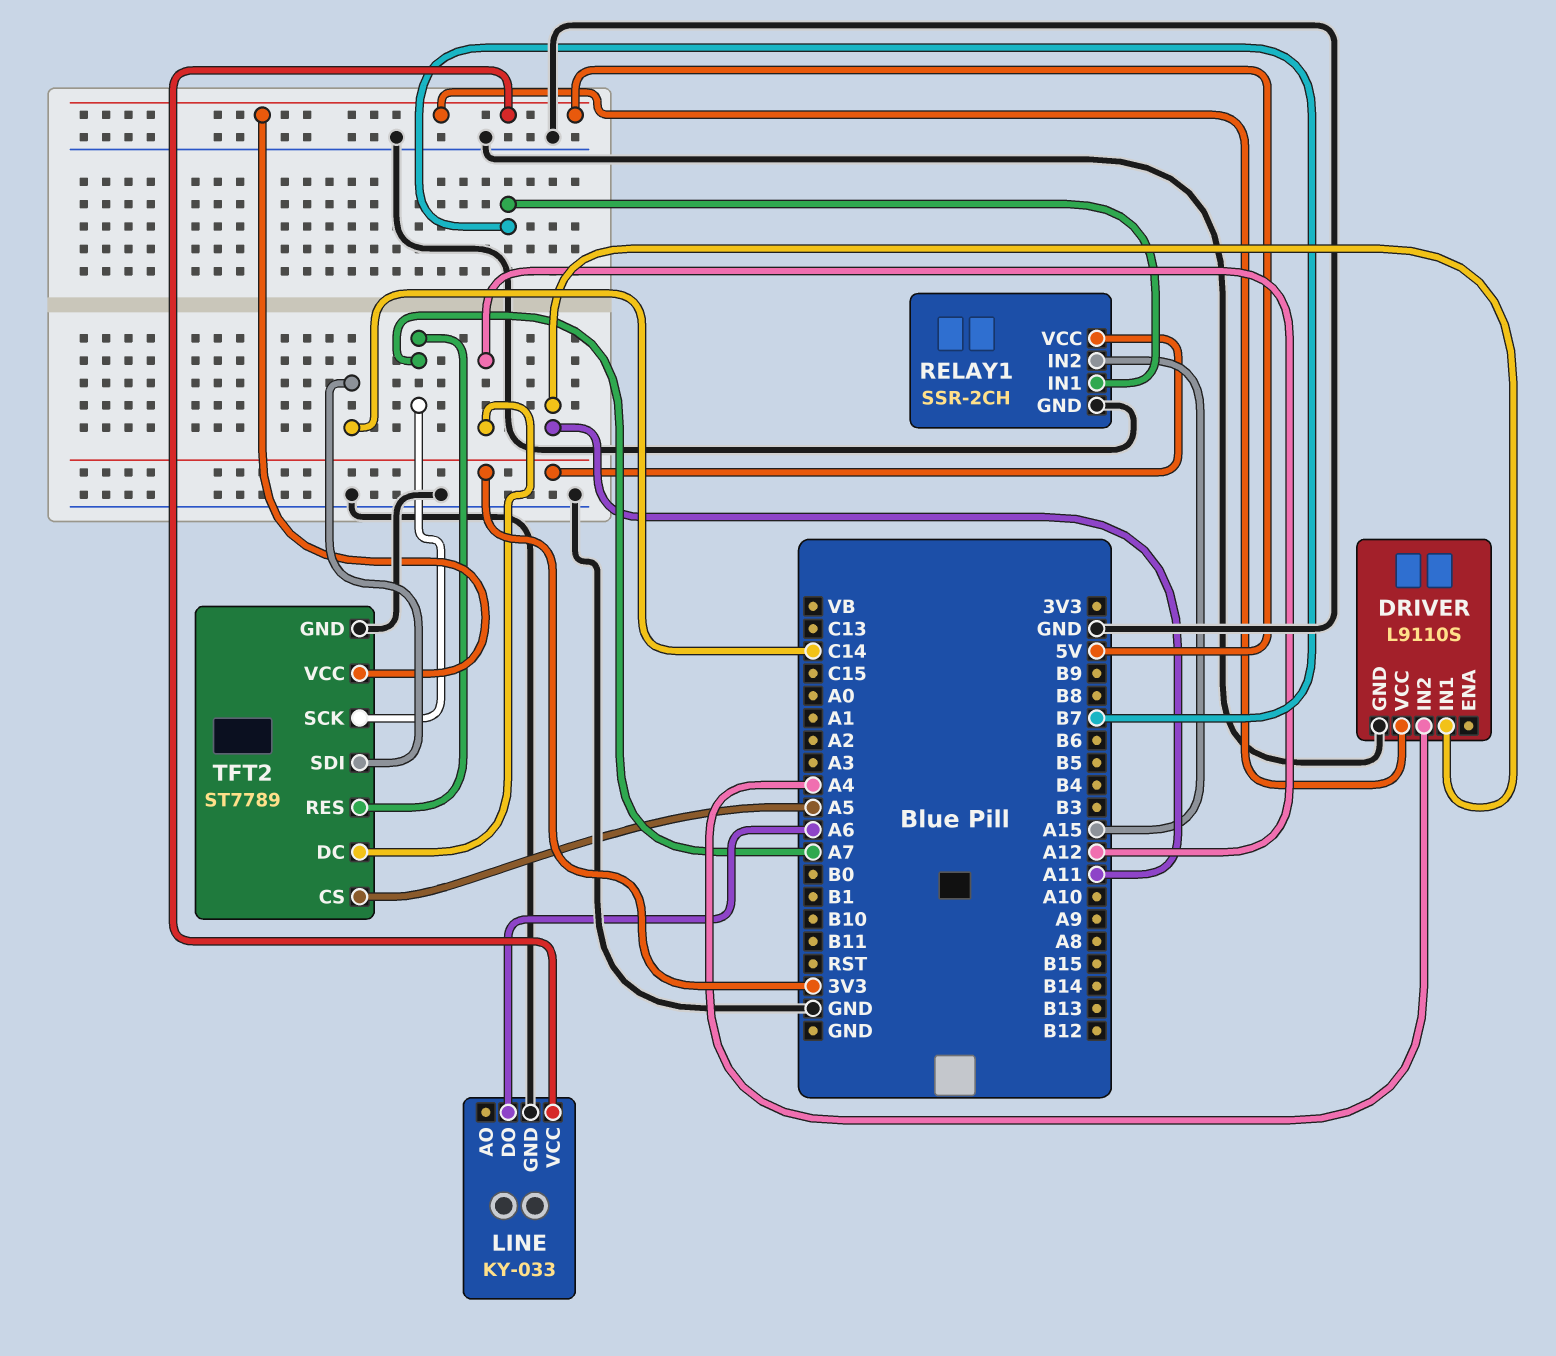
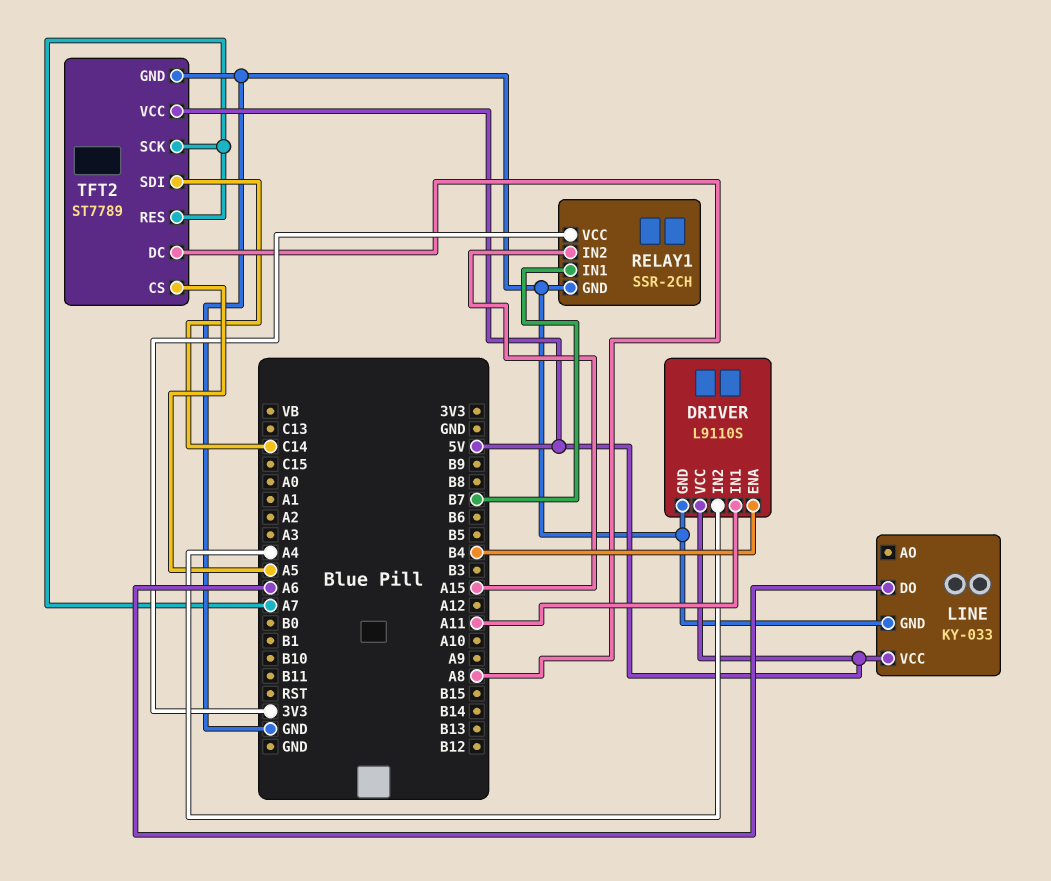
DRIVER pin ENA: none -> B4
TFT2 pin DC: A12 -> A8

